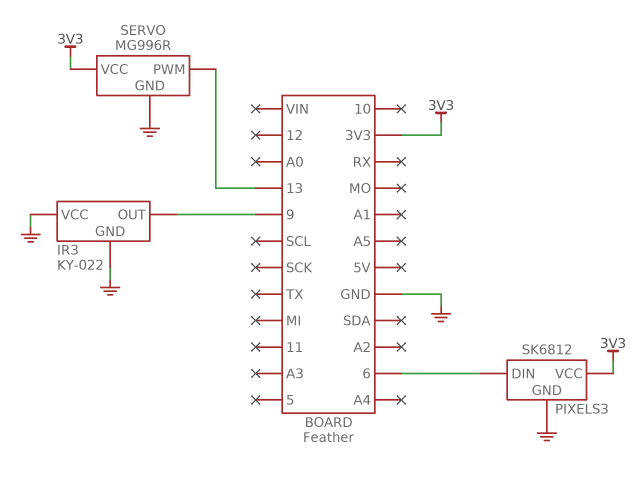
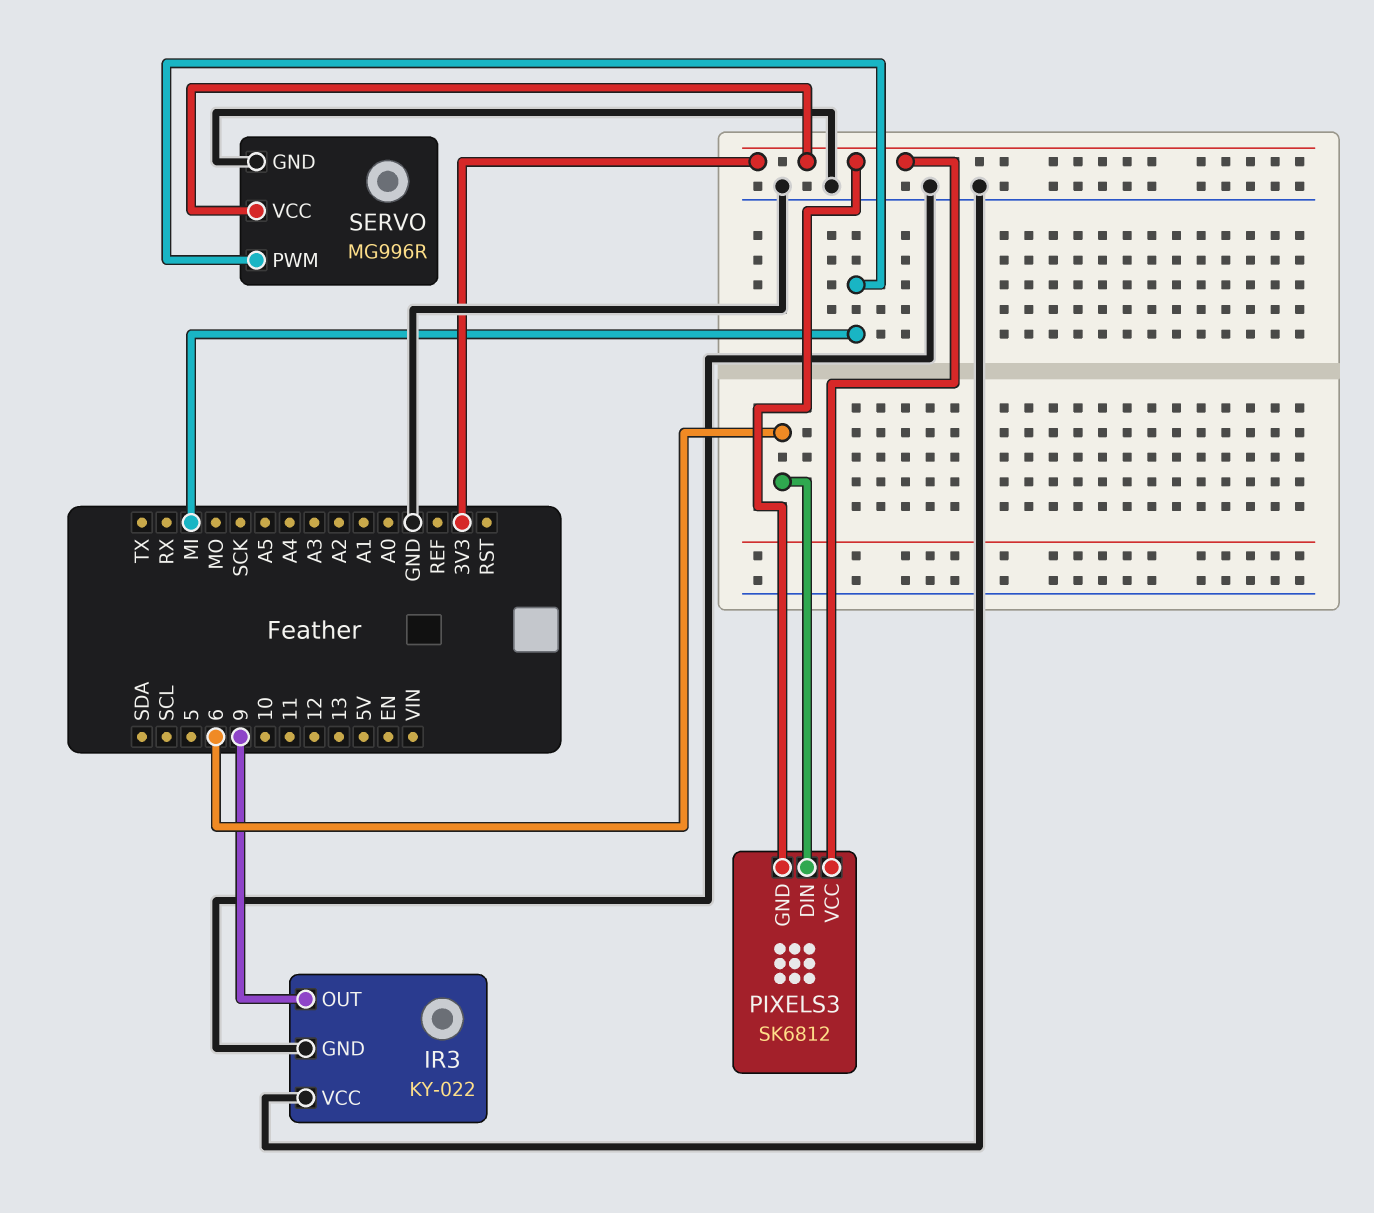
PIXELS3 pin GND: GND -> 3V3
SERVO pin PWM: 13 -> MI

